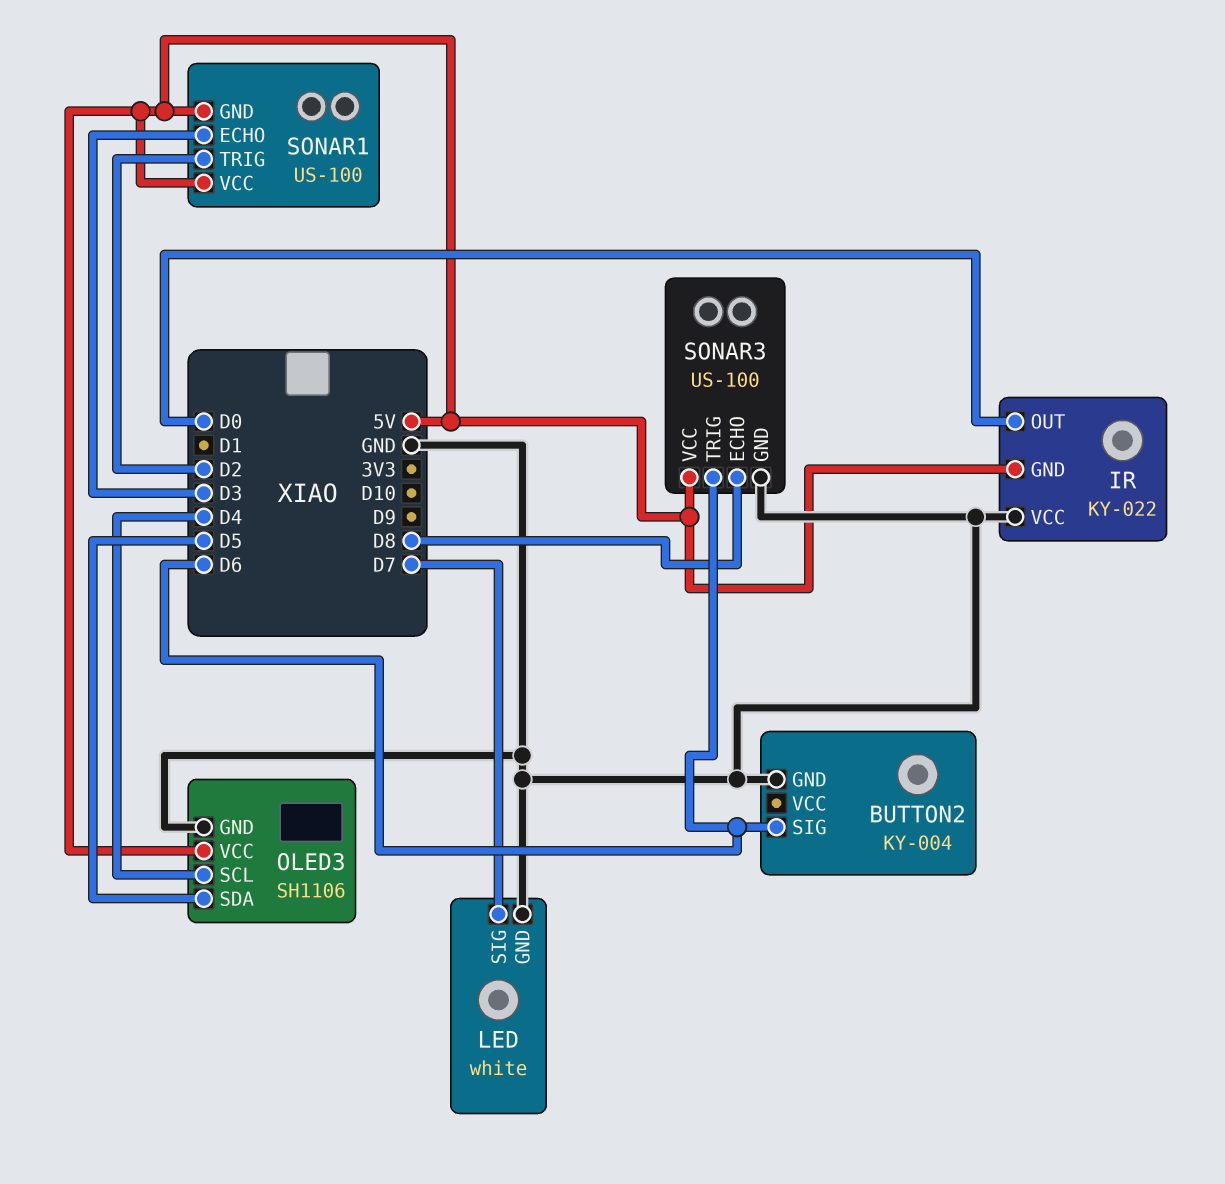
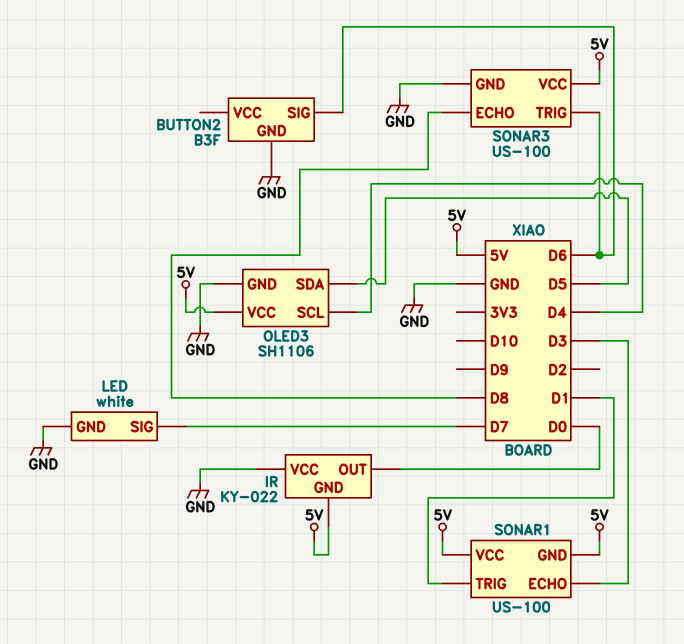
BUTTON2: KY-004 -> B3F
SONAR1 pin TRIG: D2 -> D1

